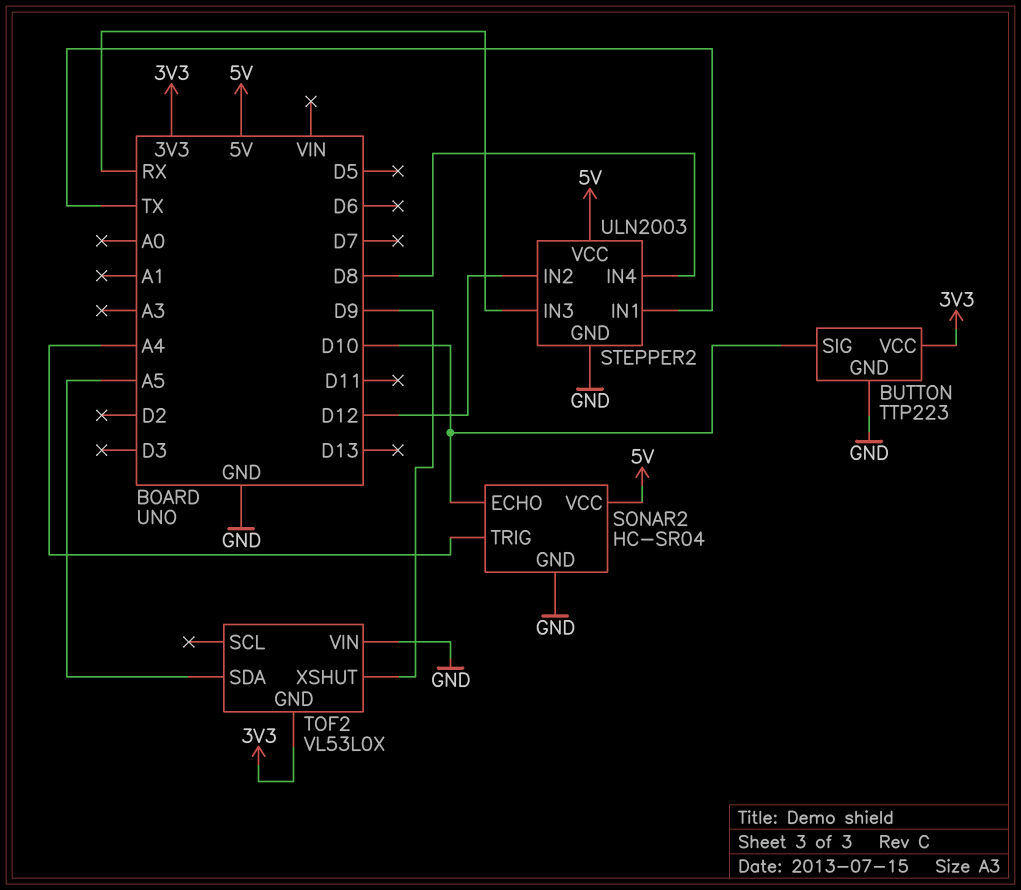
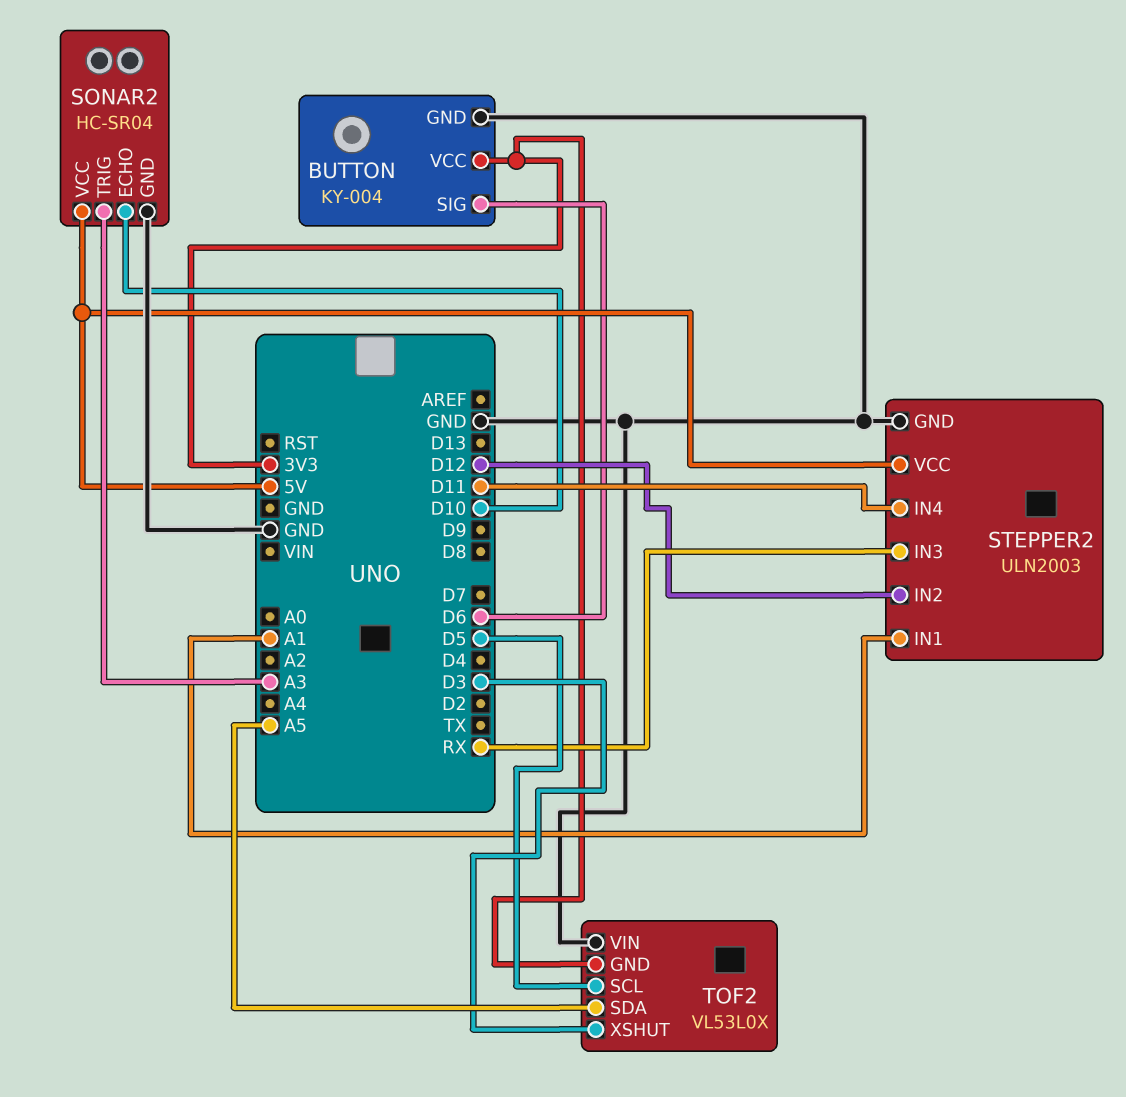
BUTTON: TTP223 -> KY-004
BUTTON pin SIG: D10 -> D6
SONAR2 pin TRIG: A4 -> A3
STEPPER2 pin IN1: TX -> A1
STEPPER2 pin IN4: D8 -> D11
TOF2 pin SCL: none -> D5
TOF2 pin XSHUT: D9 -> D3

